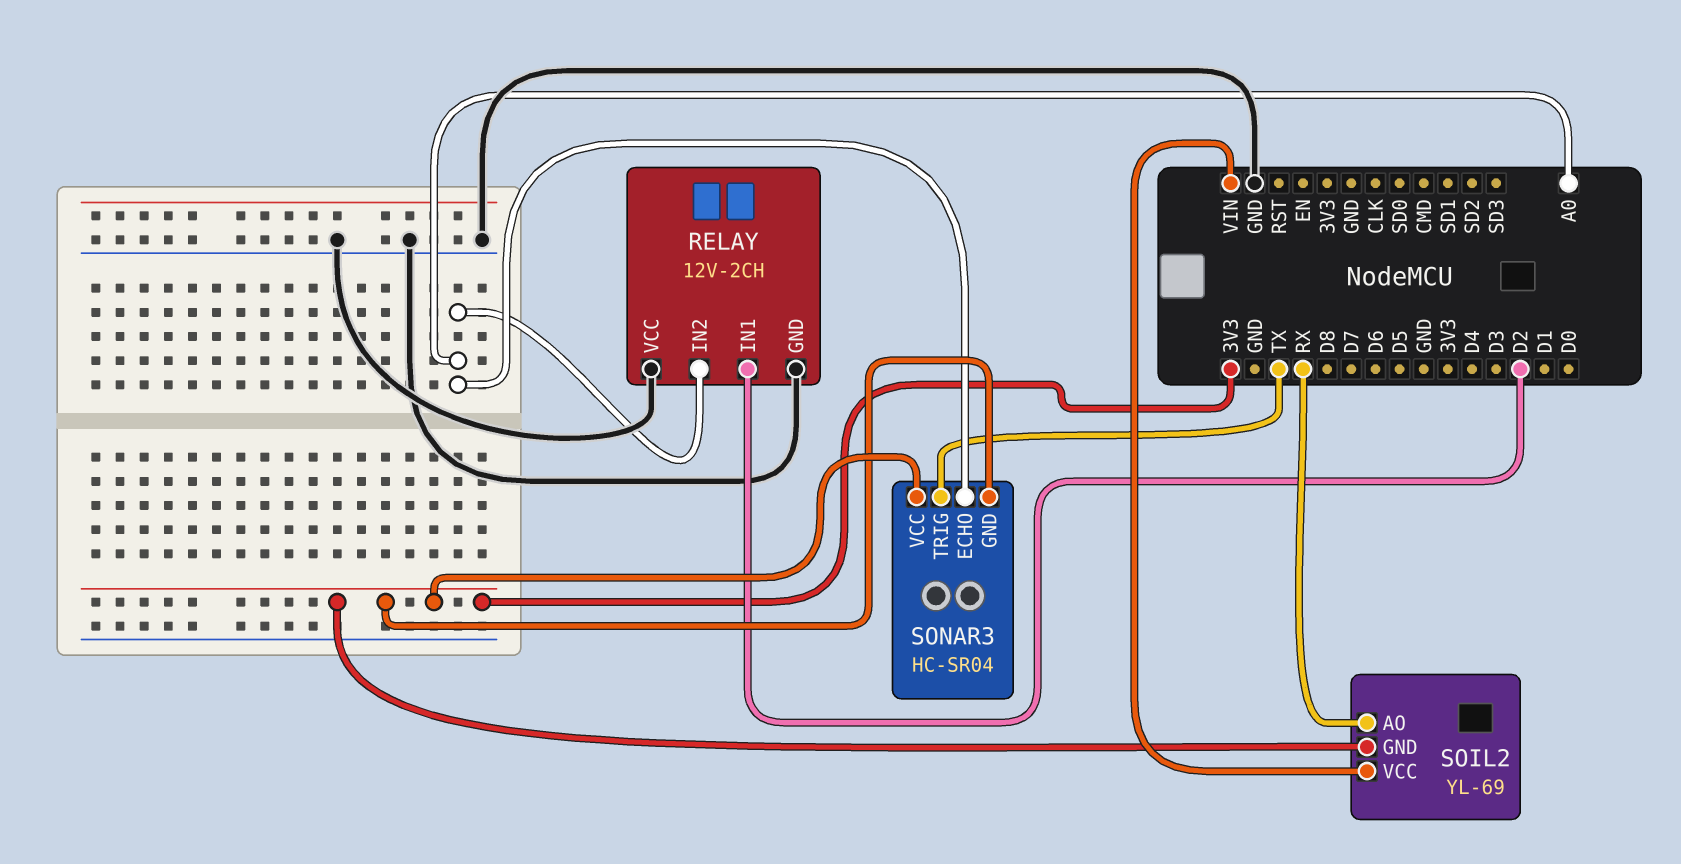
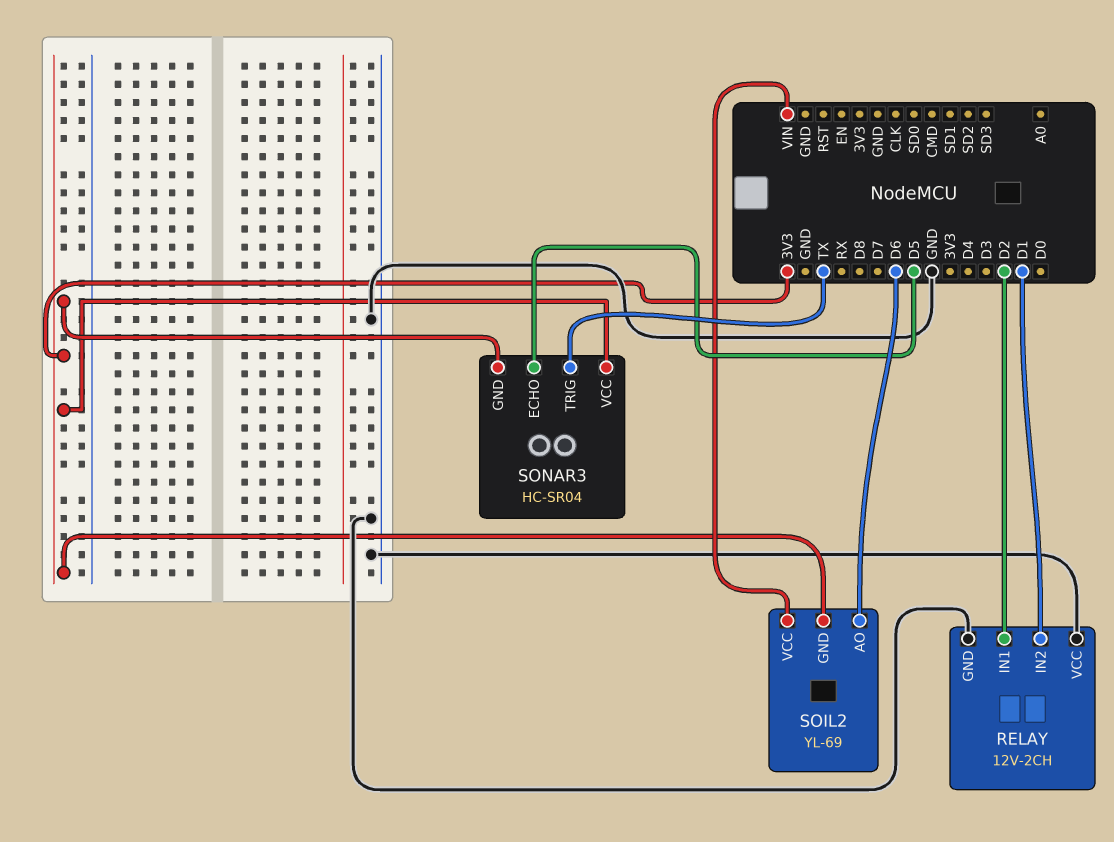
RELAY pin IN2: A0 -> D1
SOIL2 pin AO: RX -> D6
SONAR3 pin ECHO: A0 -> D5

